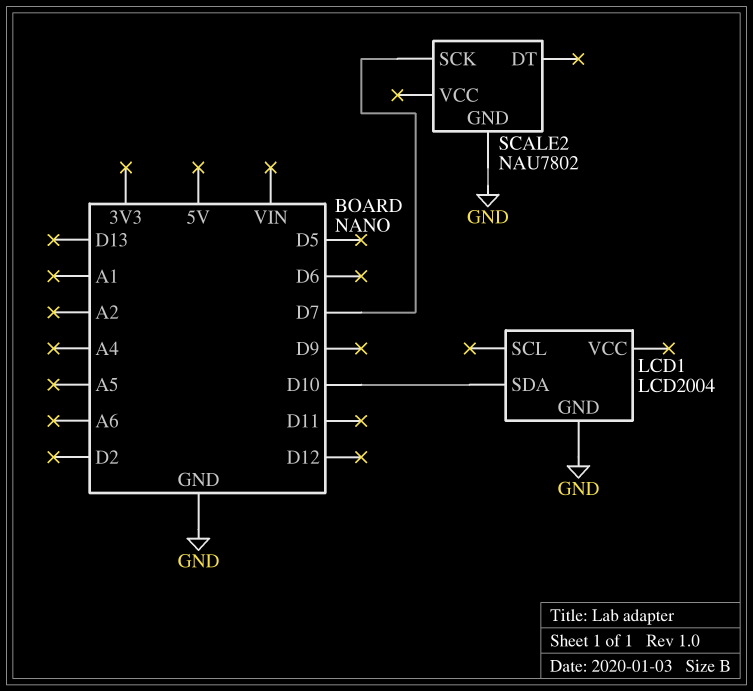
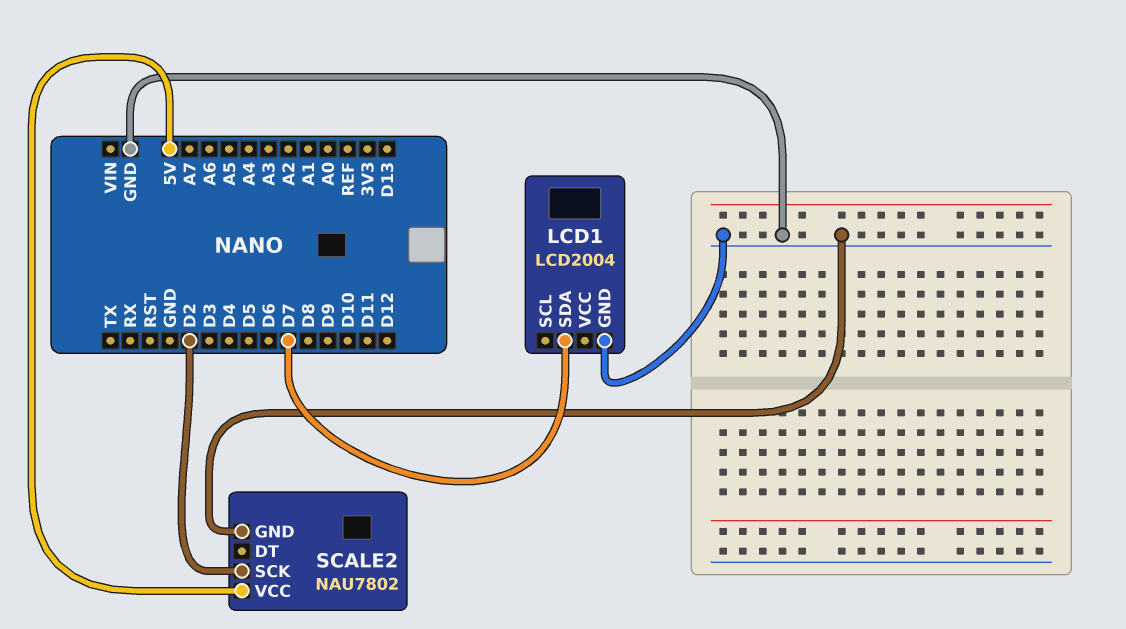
LCD1 pin SDA: D10 -> D7
SCALE2 pin SCK: D7 -> D2
SCALE2 pin VCC: none -> 5V

